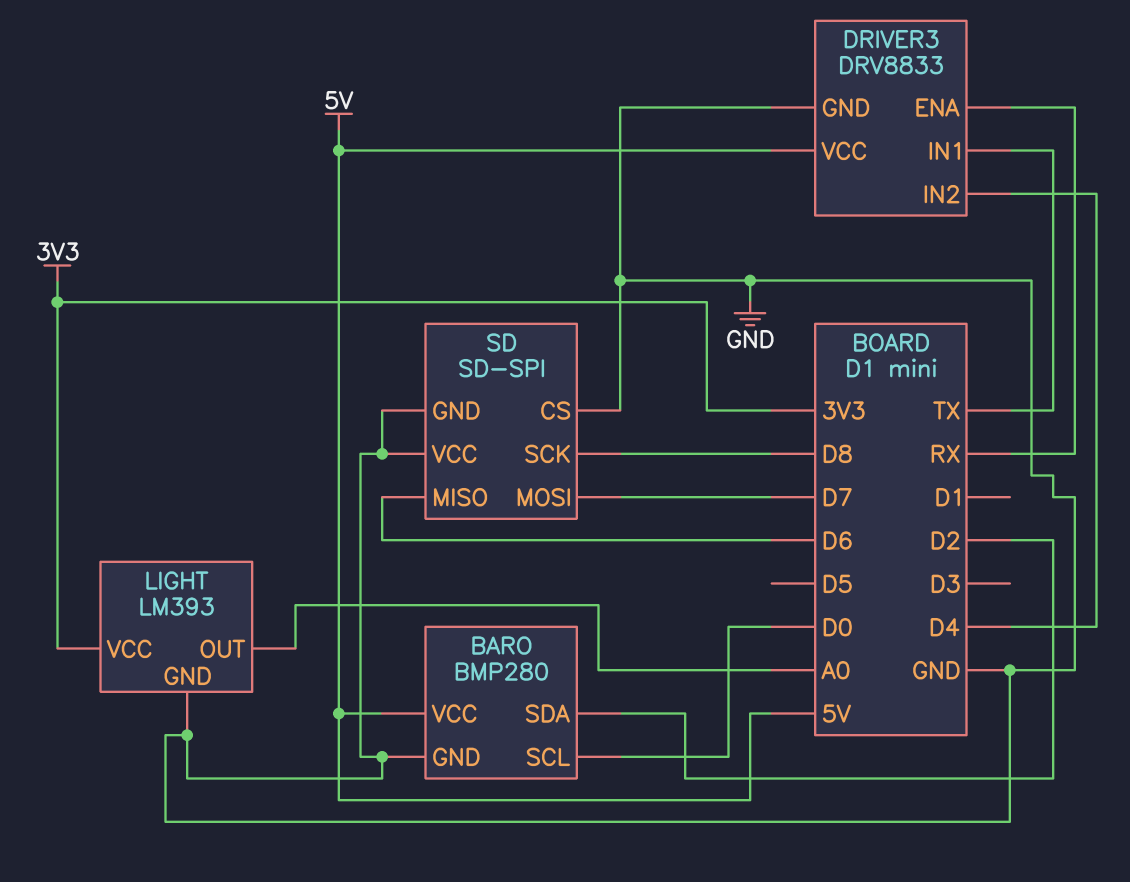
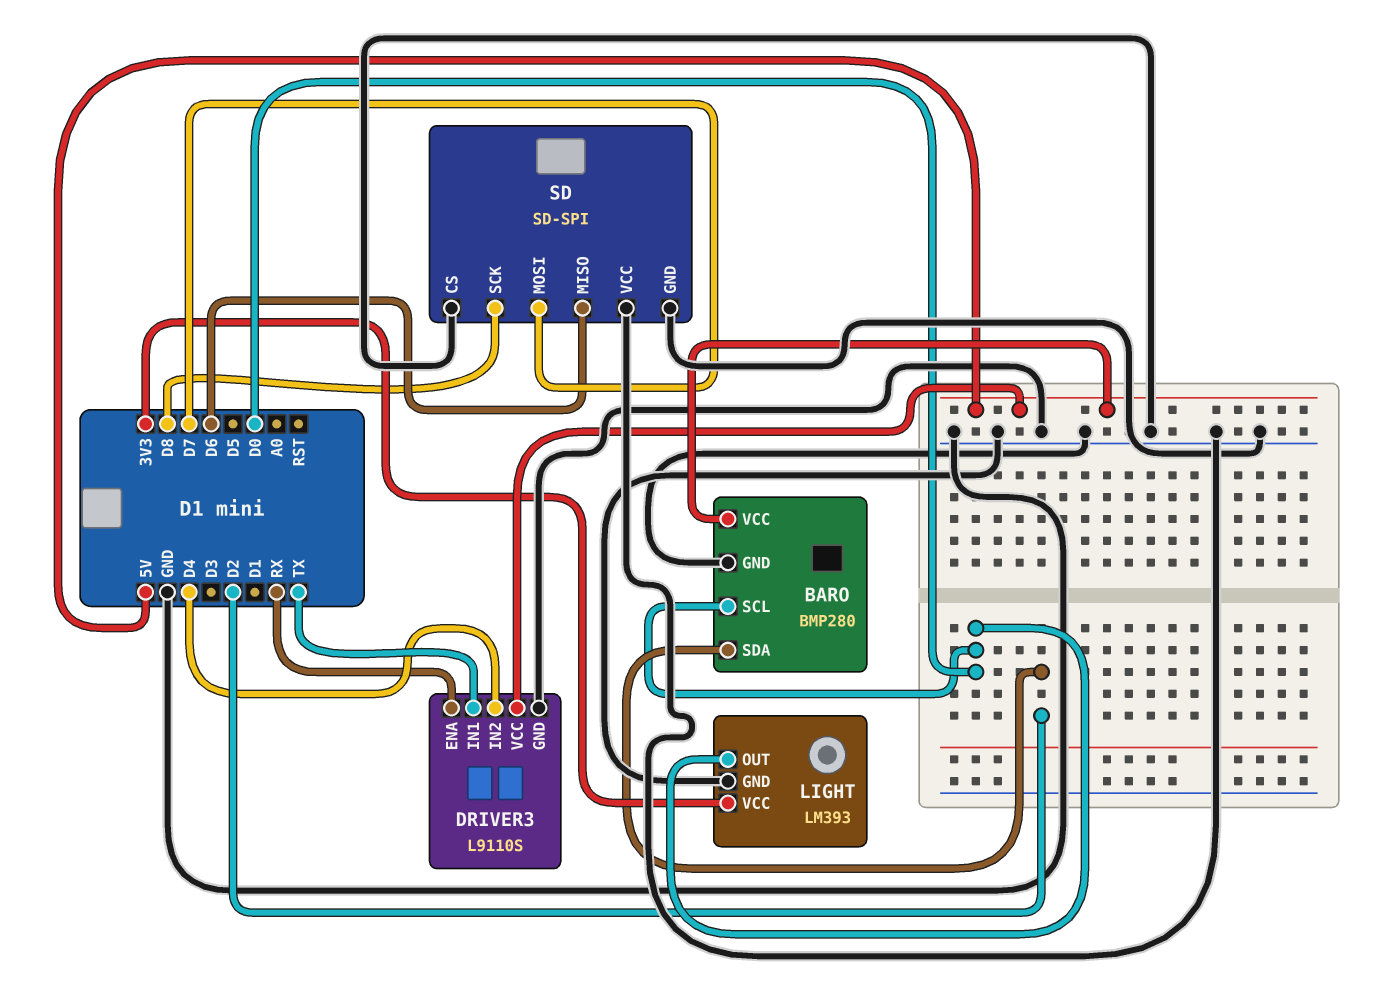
DRIVER3: DRV8833 -> L9110S
LIGHT pin OUT: A0 -> D0

